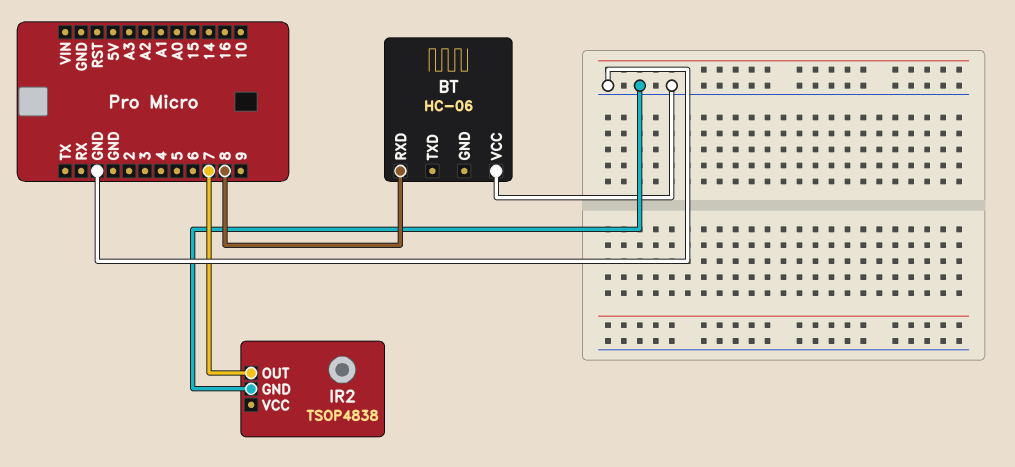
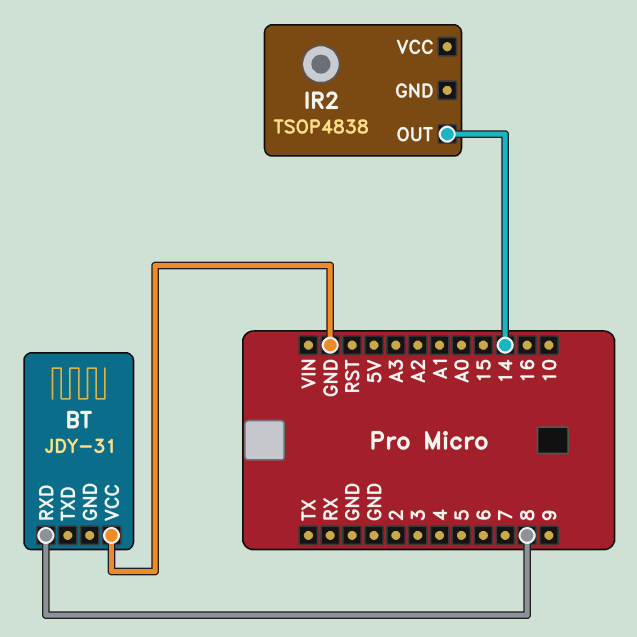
BT: HC-06 -> JDY-31
IR2 pin GND: GND -> none
IR2 pin OUT: 7 -> 14

